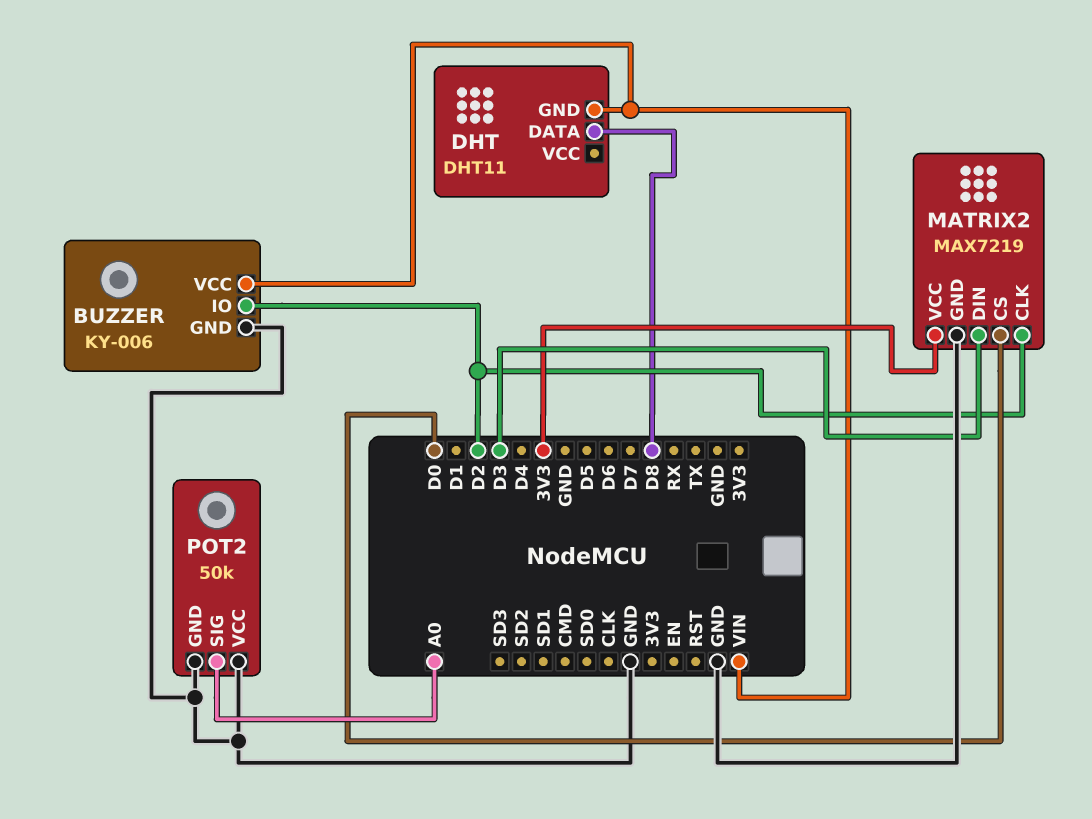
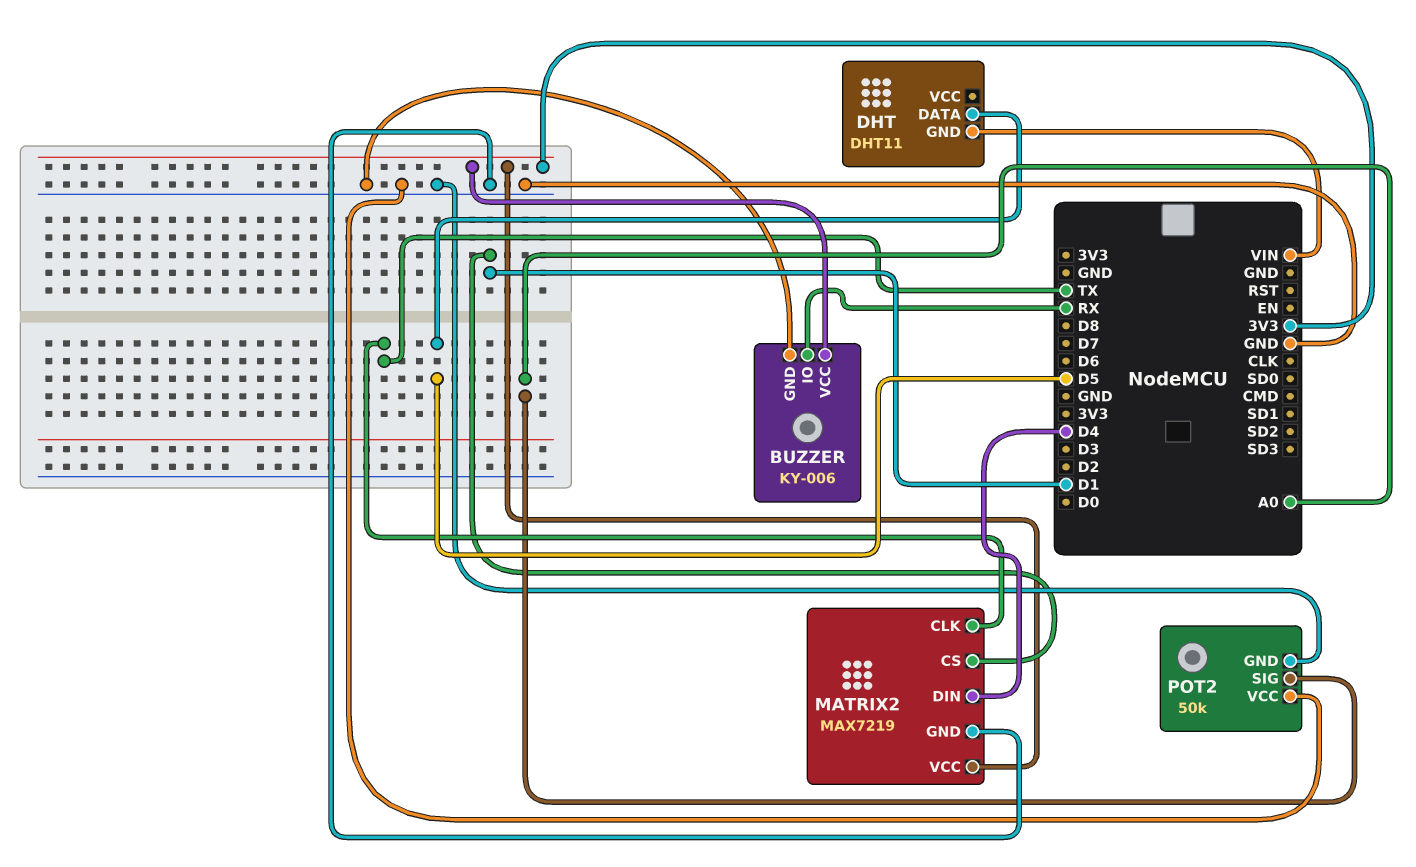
BUZZER pin IO: D2 -> RX
BUZZER pin VCC: VIN -> 3V3
DHT pin DATA: D8 -> D5
MATRIX2 pin CLK: D2 -> TX
MATRIX2 pin CS: D0 -> D1
MATRIX2 pin DIN: D3 -> D4

